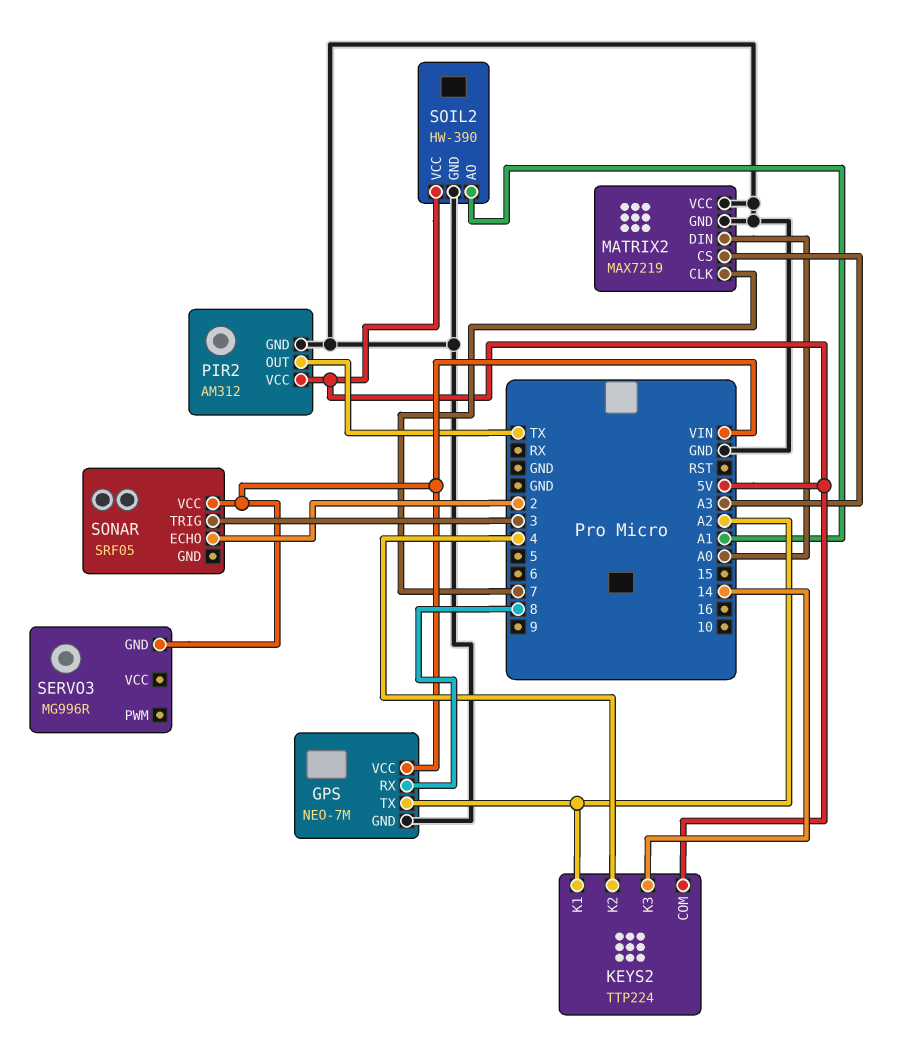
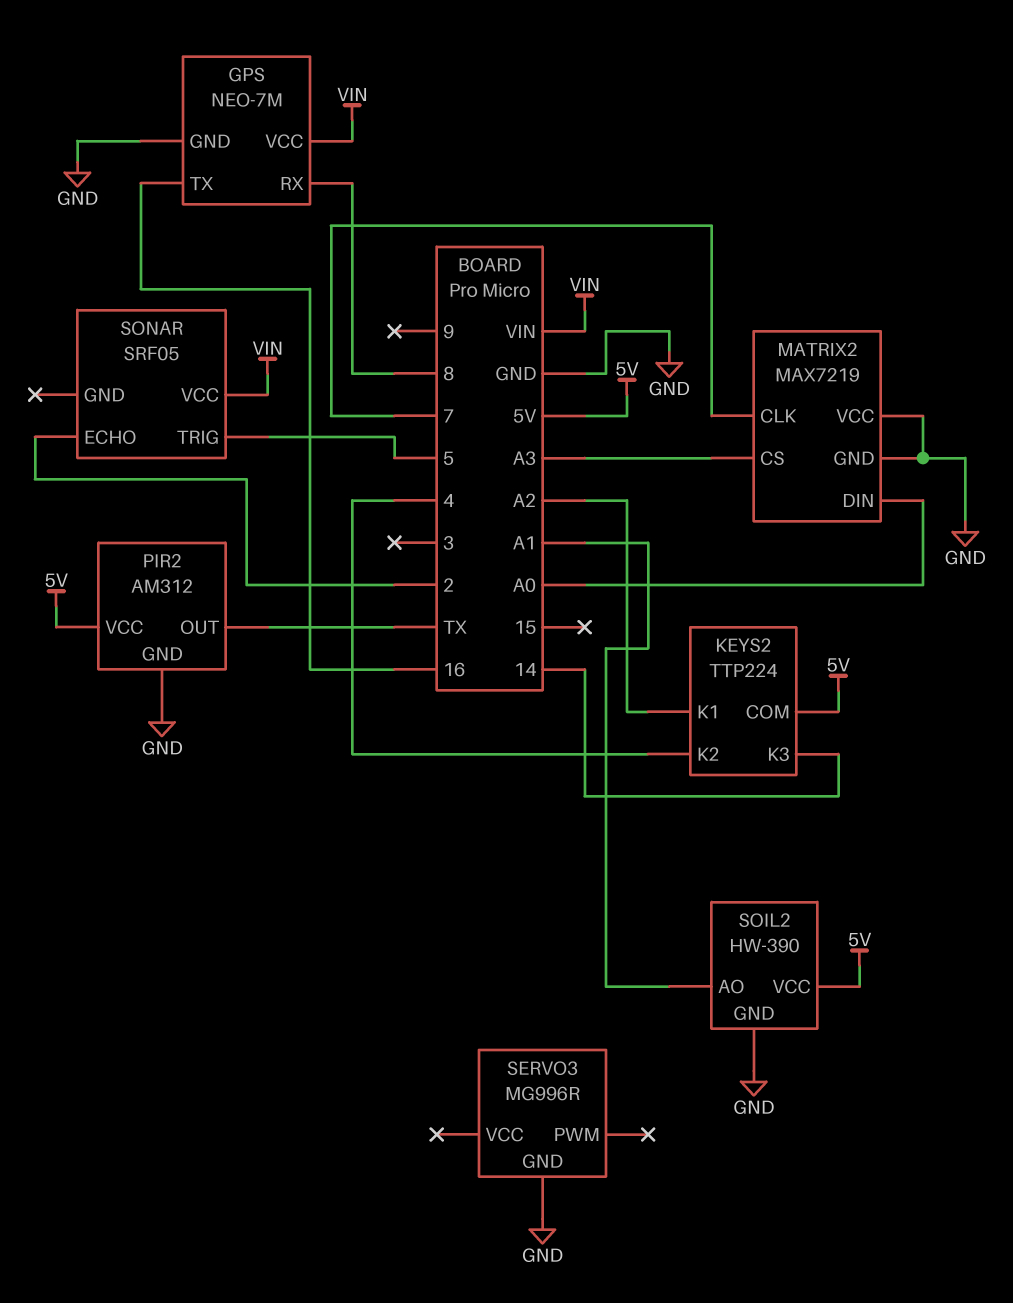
GPS pin TX: A2 -> 16
SERVO3 pin GND: VIN -> GND
SONAR pin TRIG: 3 -> 5

